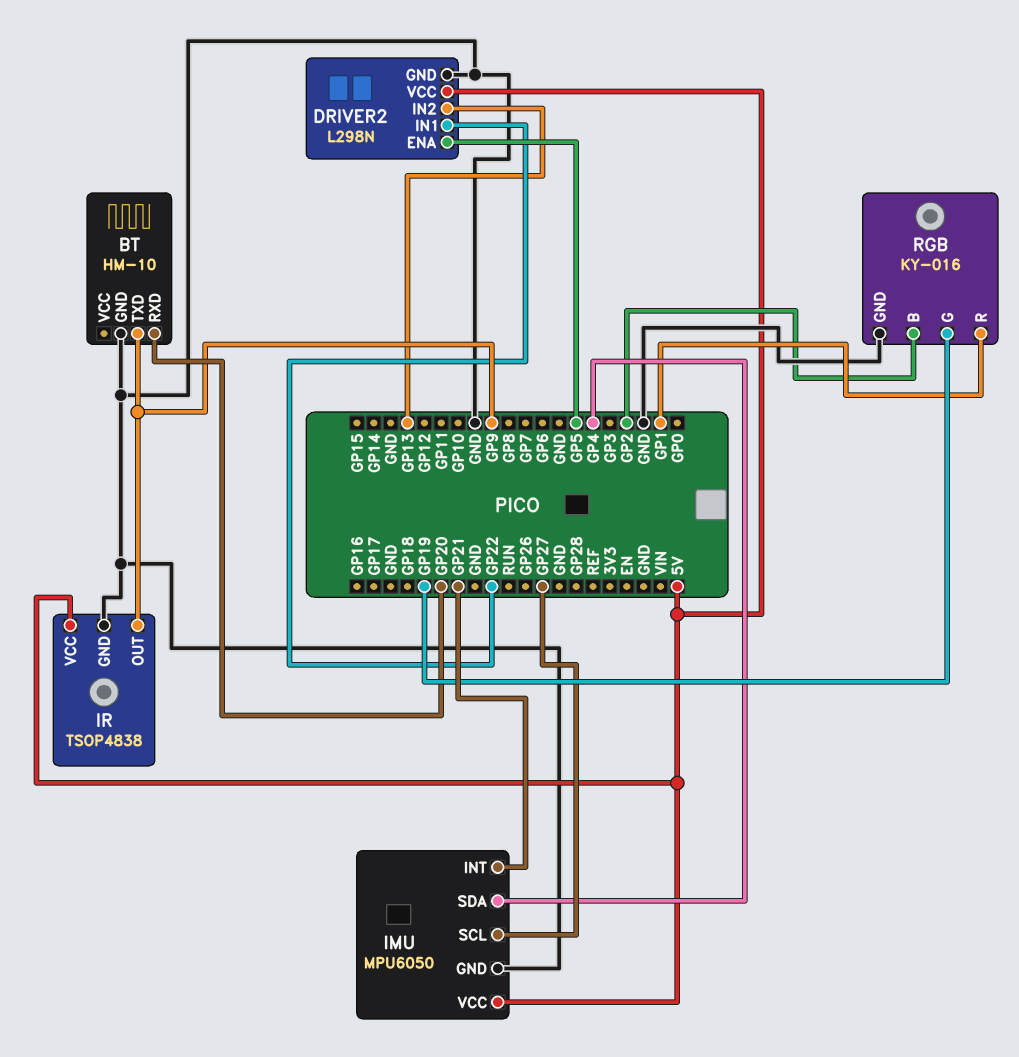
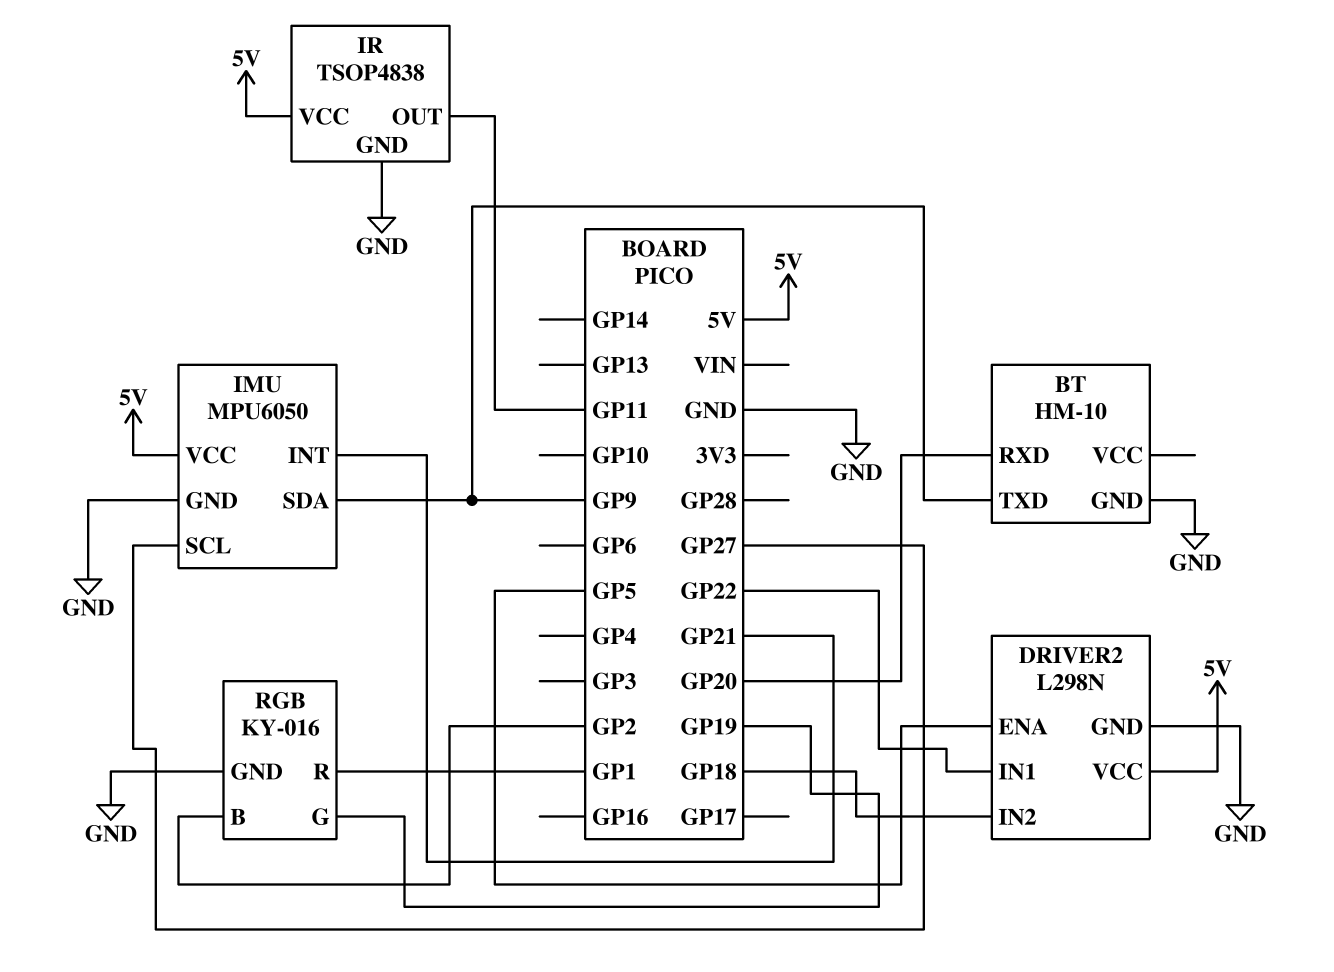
DRIVER2 pin IN2: GP13 -> GP18
IMU pin SDA: GP4 -> GP9
IR pin OUT: GP9 -> GP11

